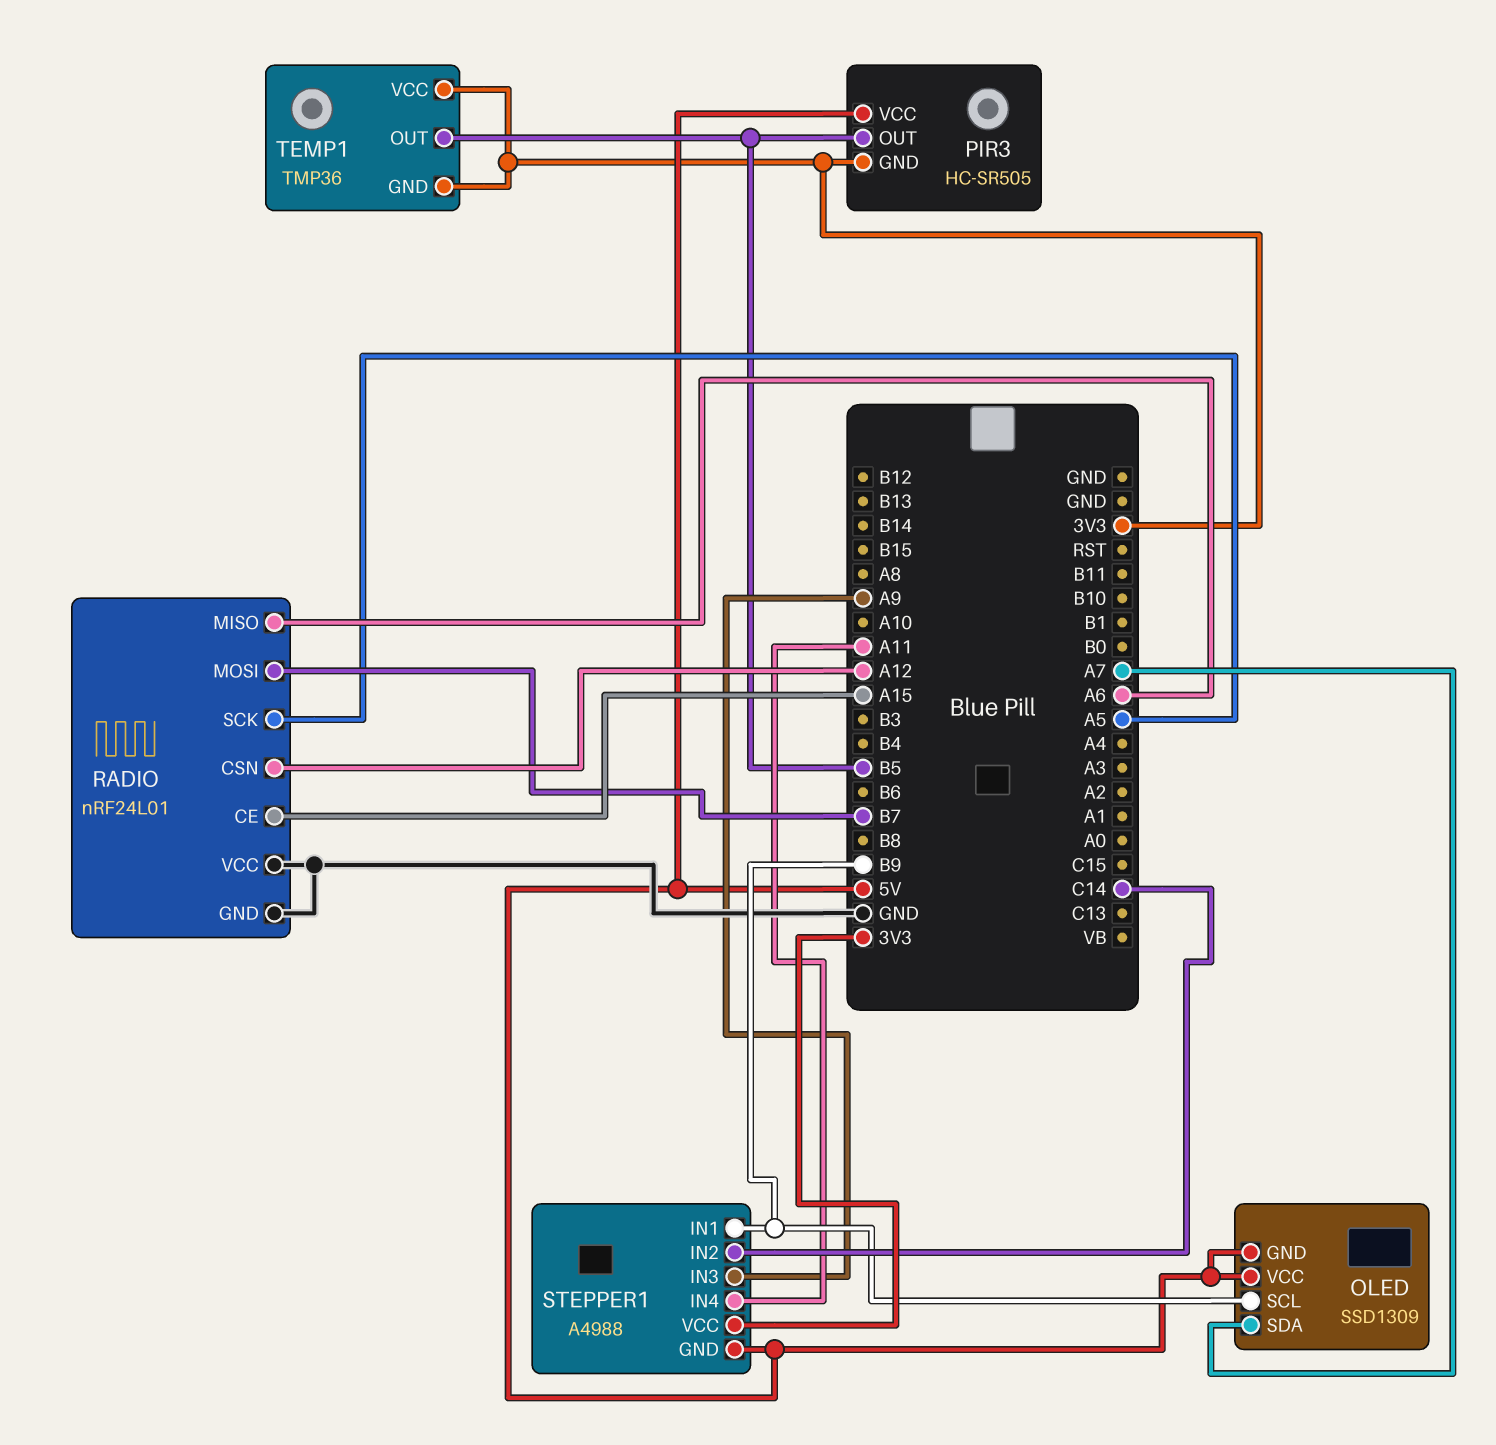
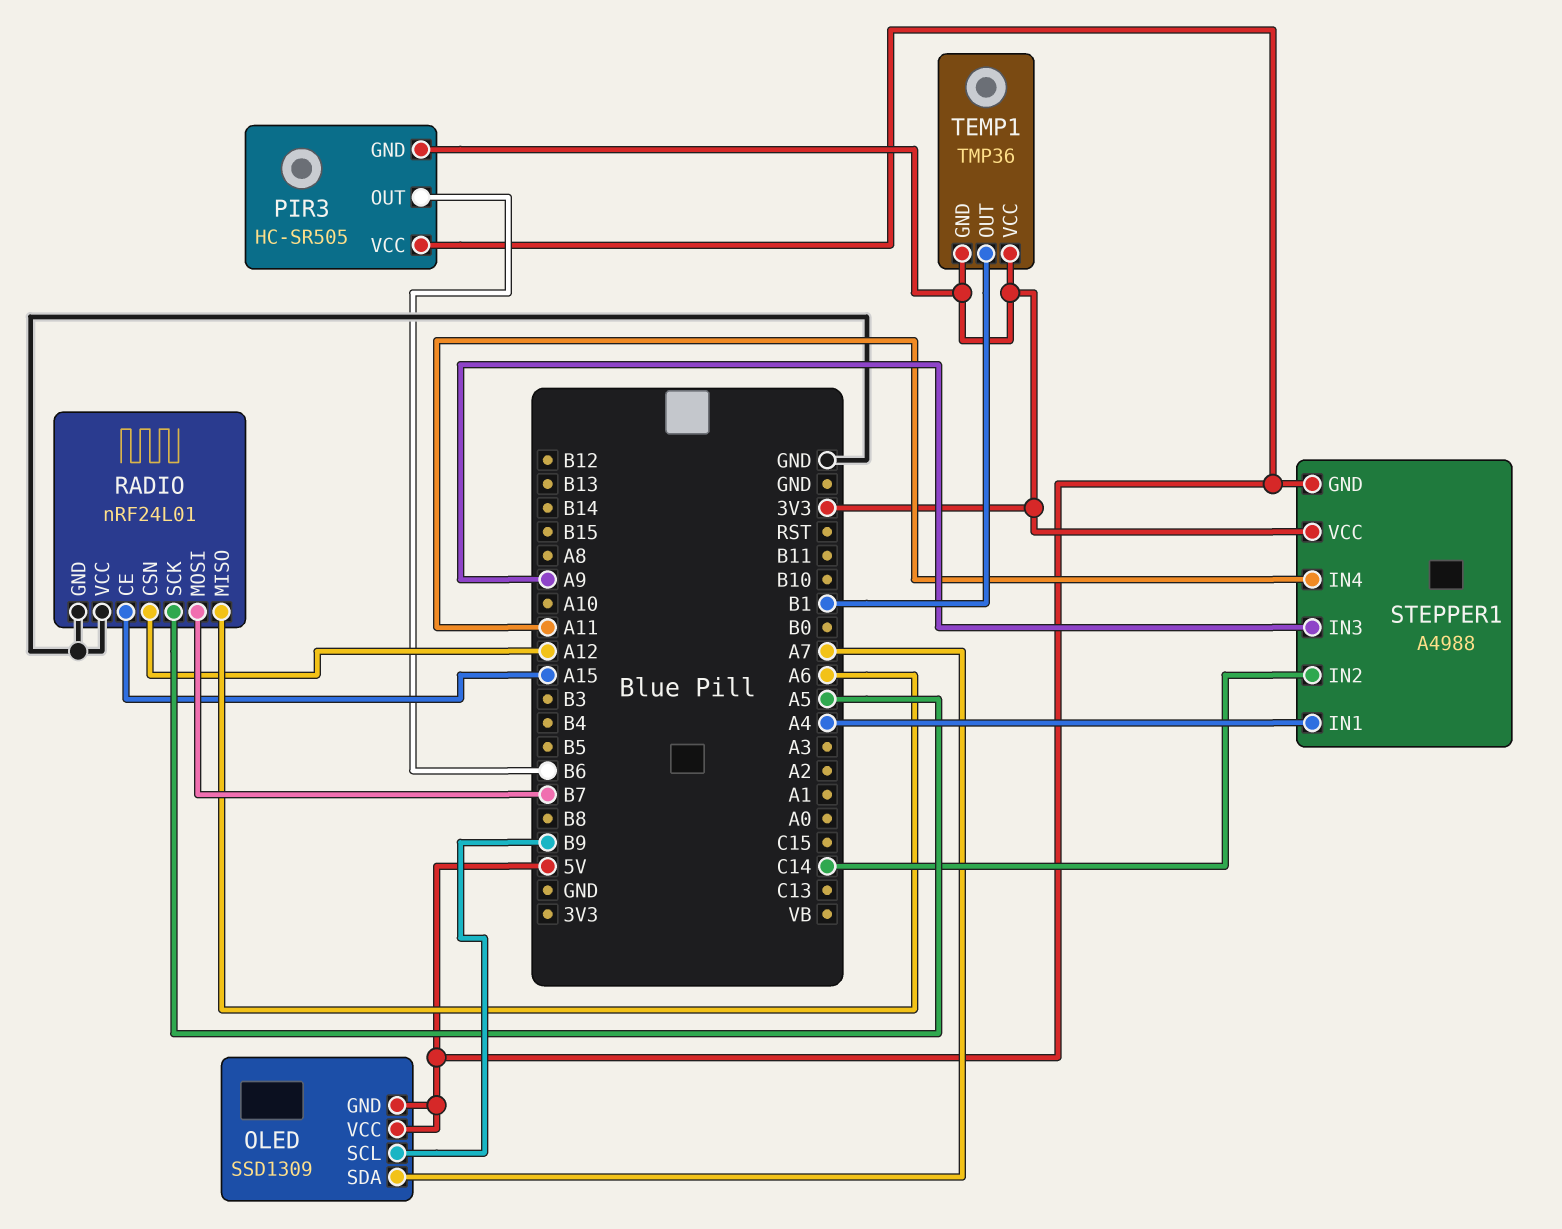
PIR3 pin OUT: B5 -> B6
STEPPER1 pin IN1: B9 -> A4
TEMP1 pin OUT: B5 -> B1

